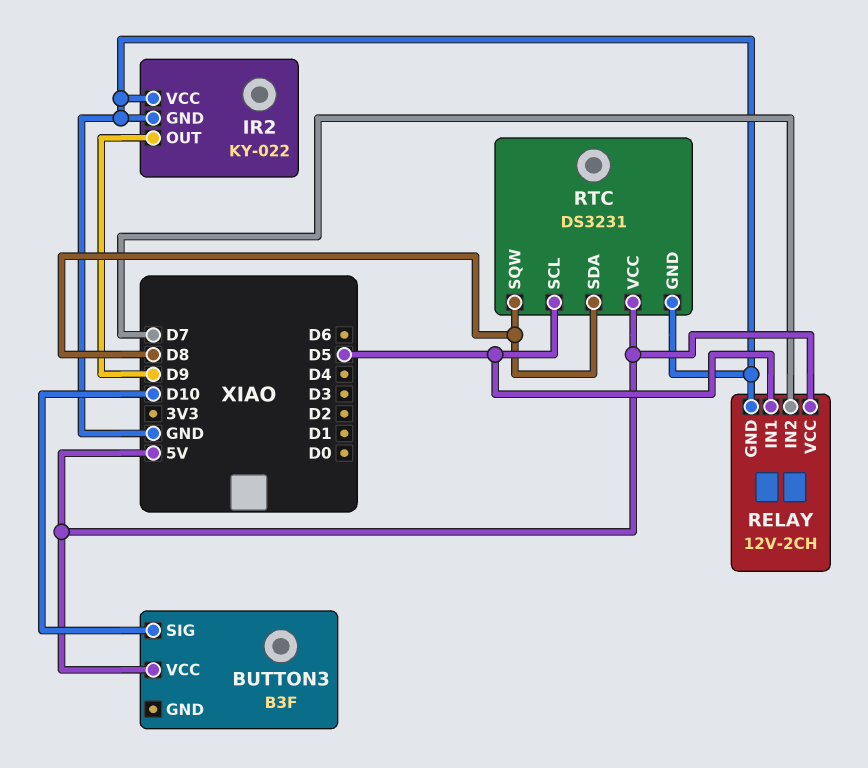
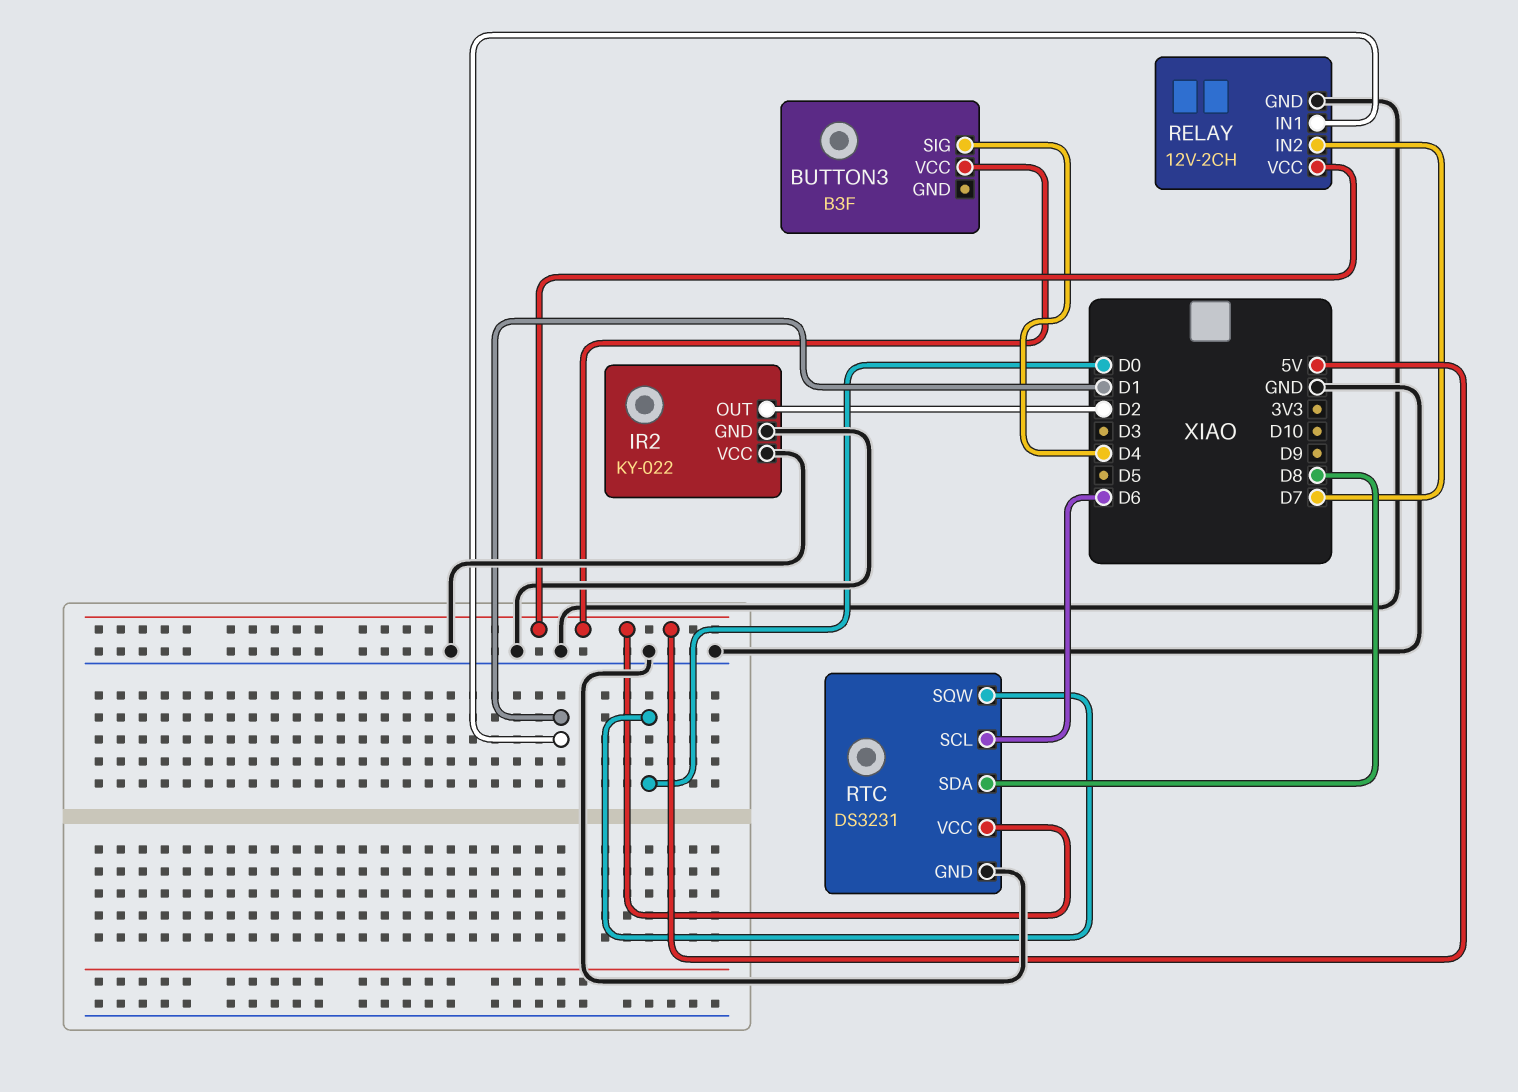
BUTTON3 pin SIG: D10 -> D4
IR2 pin OUT: D9 -> D2
RELAY pin IN1: D5 -> D1
RTC pin SCL: D5 -> D6
RTC pin SQW: D8 -> D0

